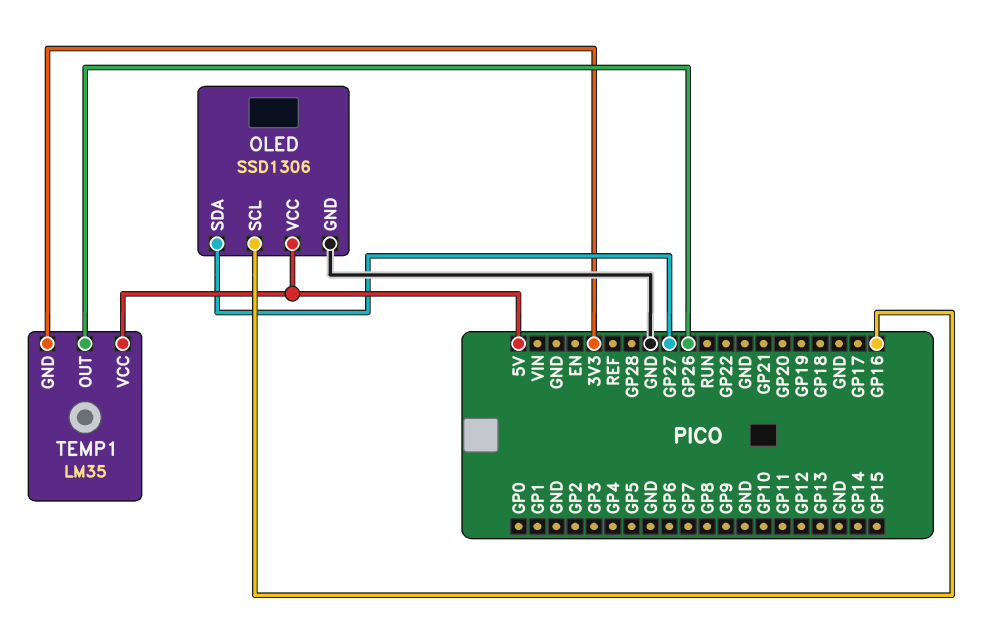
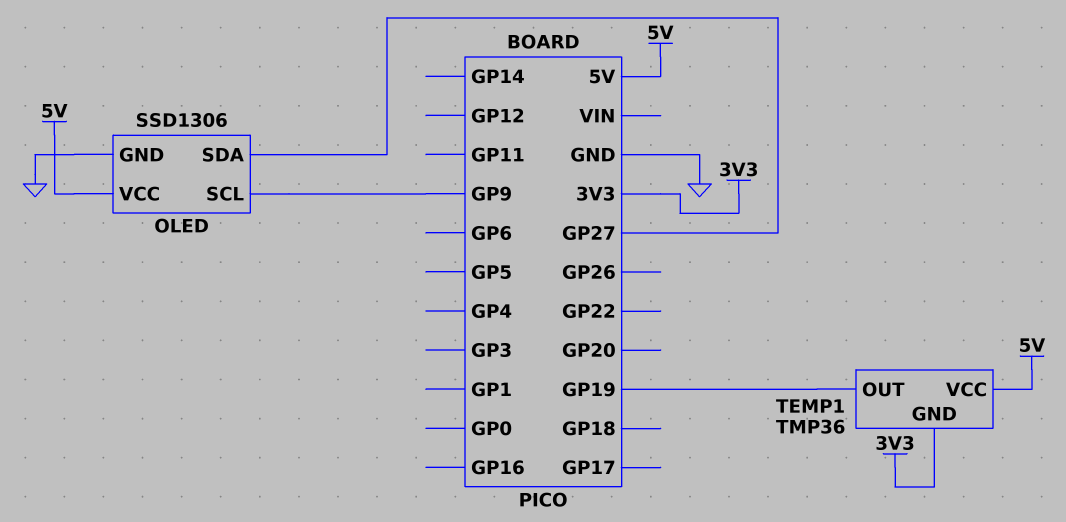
OLED pin SCL: GP16 -> GP9
TEMP1: LM35 -> TMP36
TEMP1 pin OUT: GP26 -> GP19

